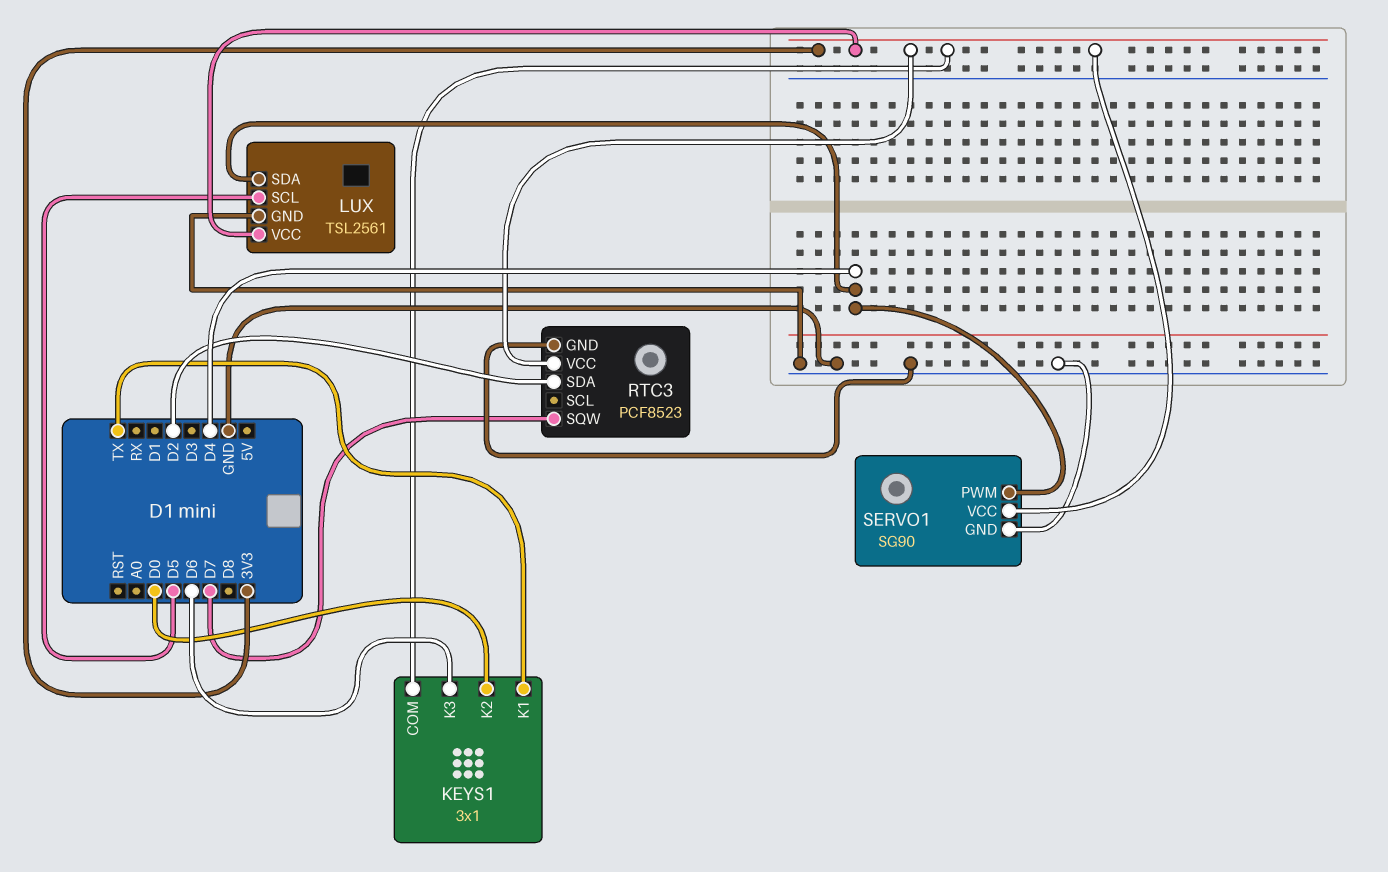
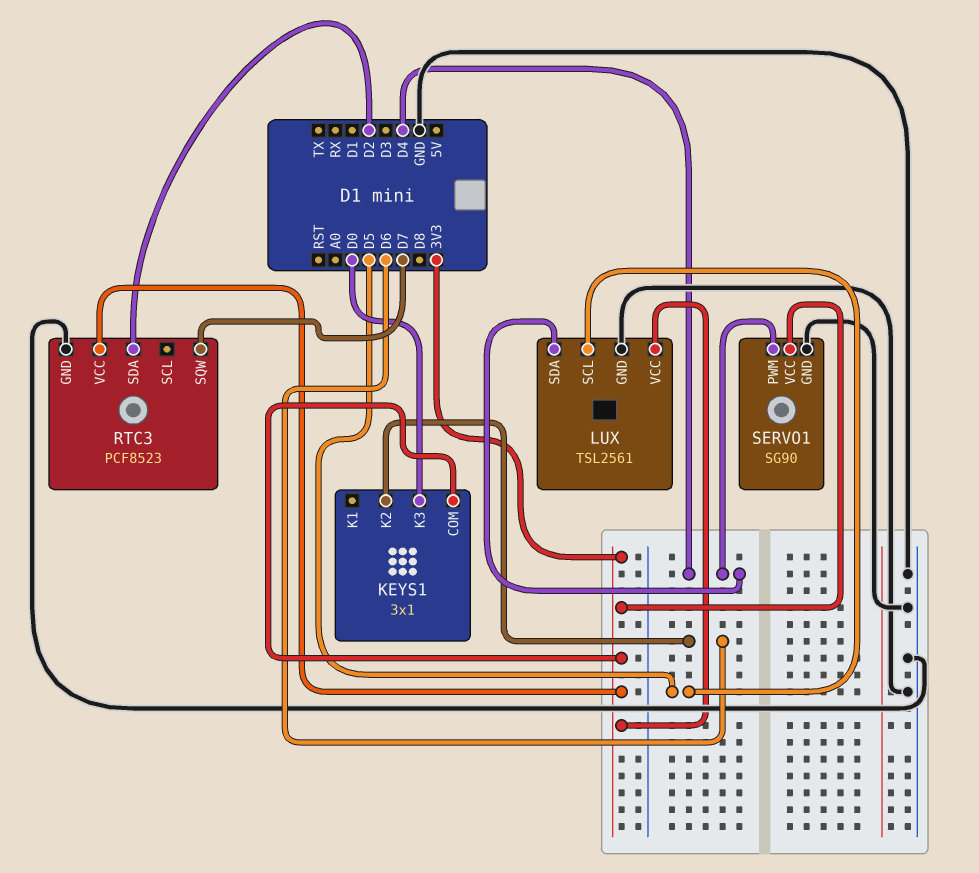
KEYS1 pin K1: TX -> none
KEYS1 pin K2: D0 -> D6
KEYS1 pin K3: D6 -> D0

